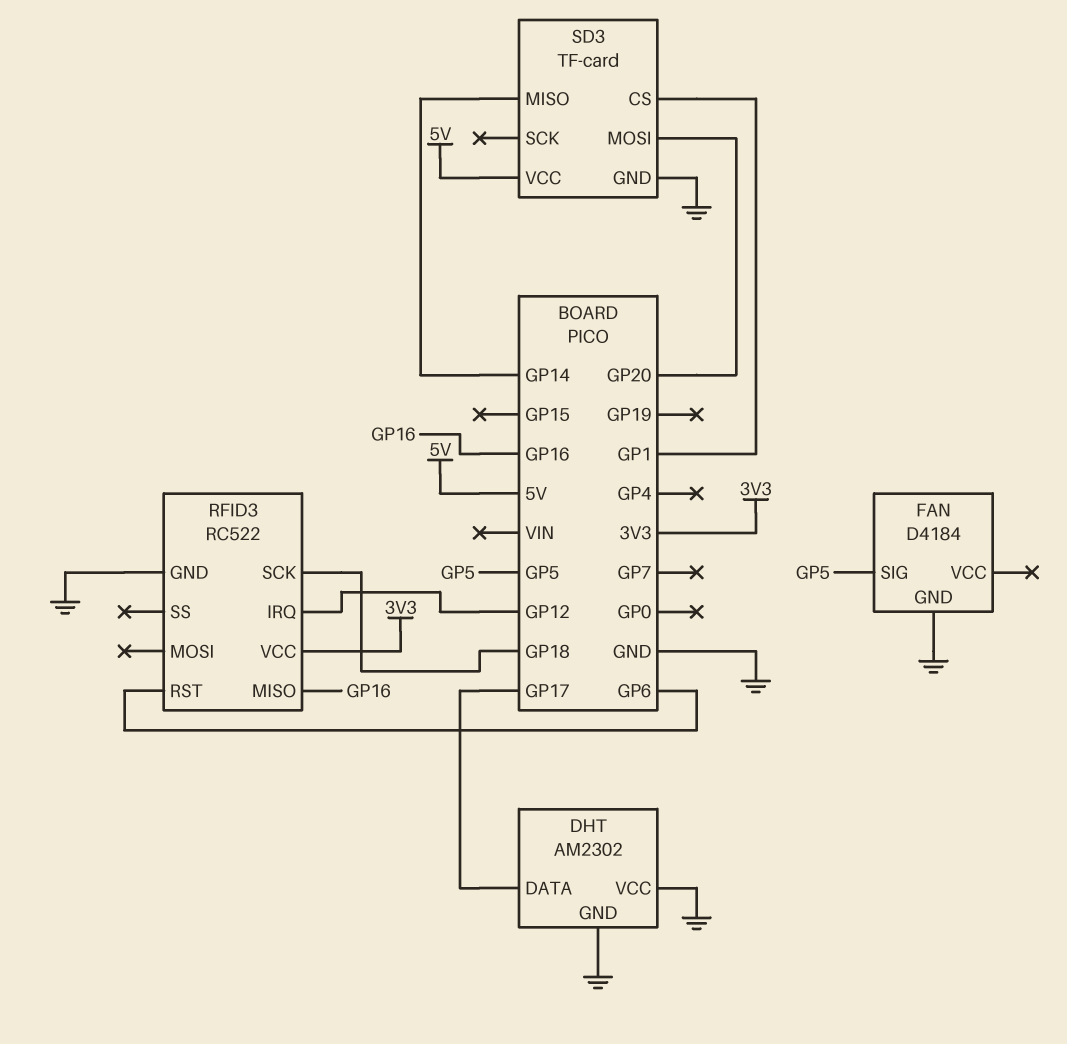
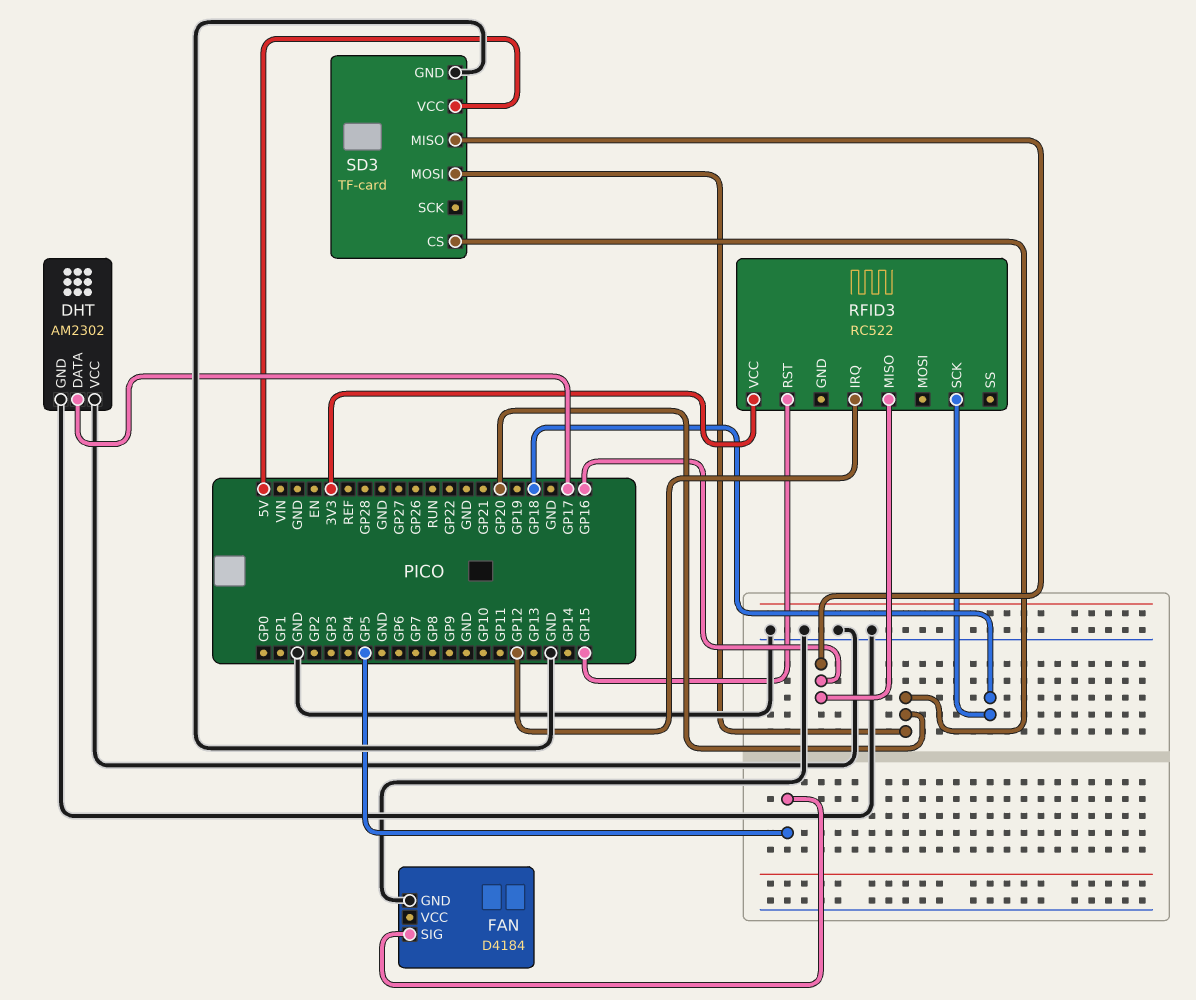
RFID3 pin GND: GND -> none
RFID3 pin RST: GP6 -> GP15
SD3 pin CS: GP1 -> GP20
SD3 pin MISO: GP14 -> GP16

